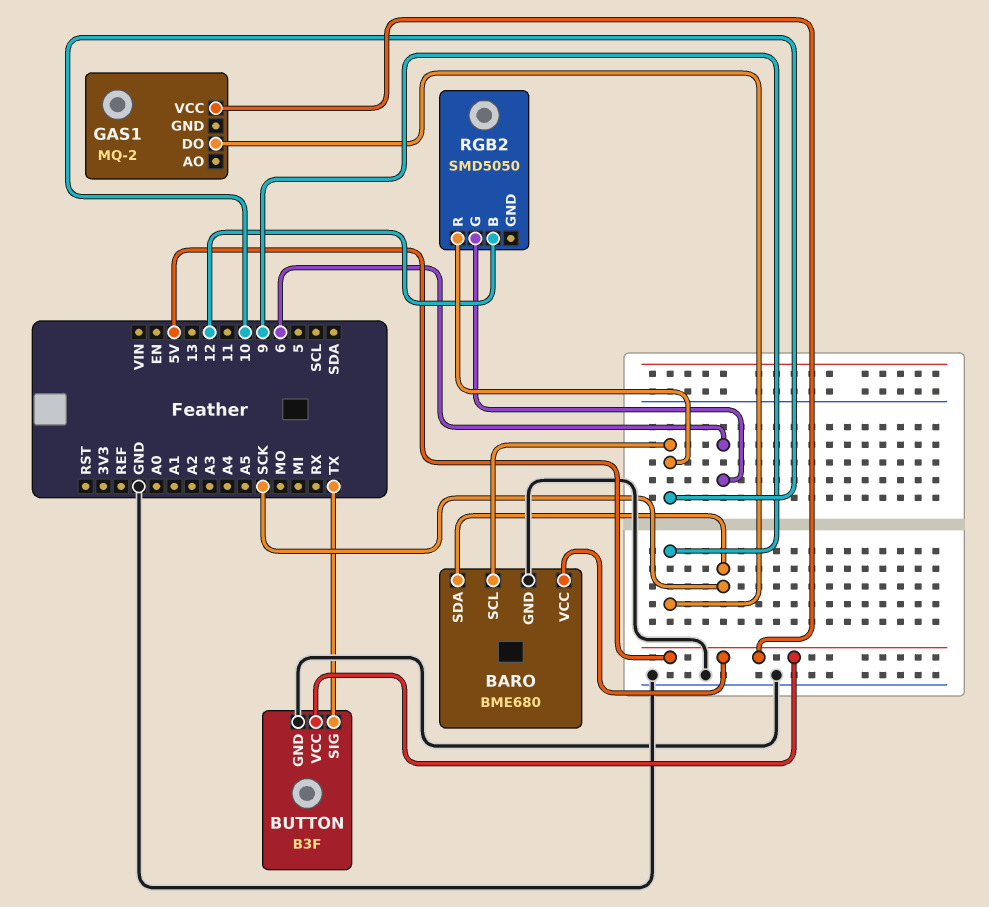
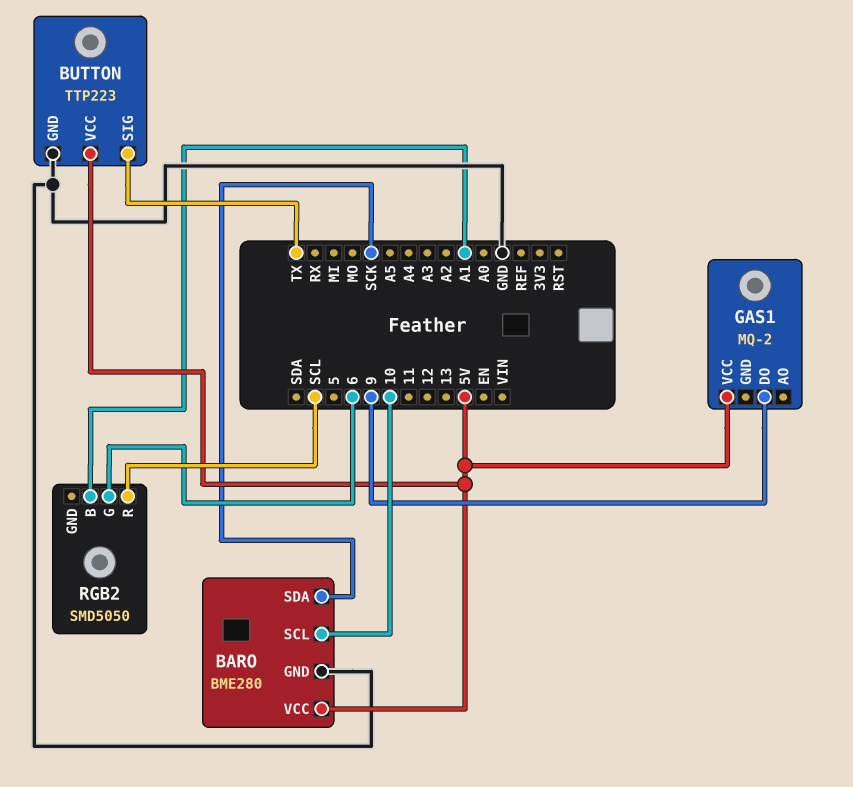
BARO: BME680 -> BME280
BUTTON: B3F -> TTP223
RGB2 pin B: 12 -> A1
RGB2 pin R: 10 -> SCL

